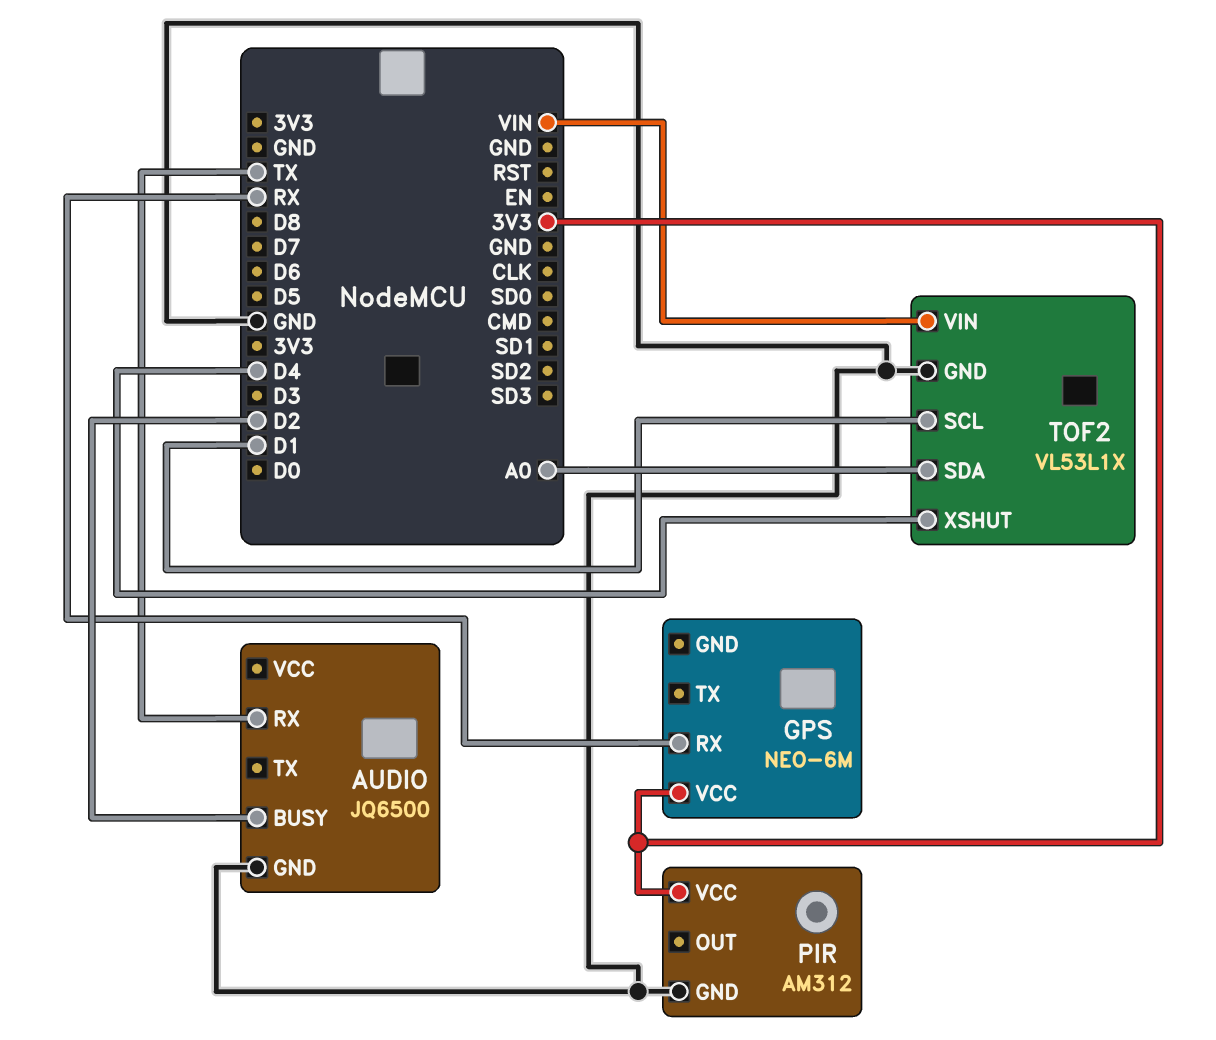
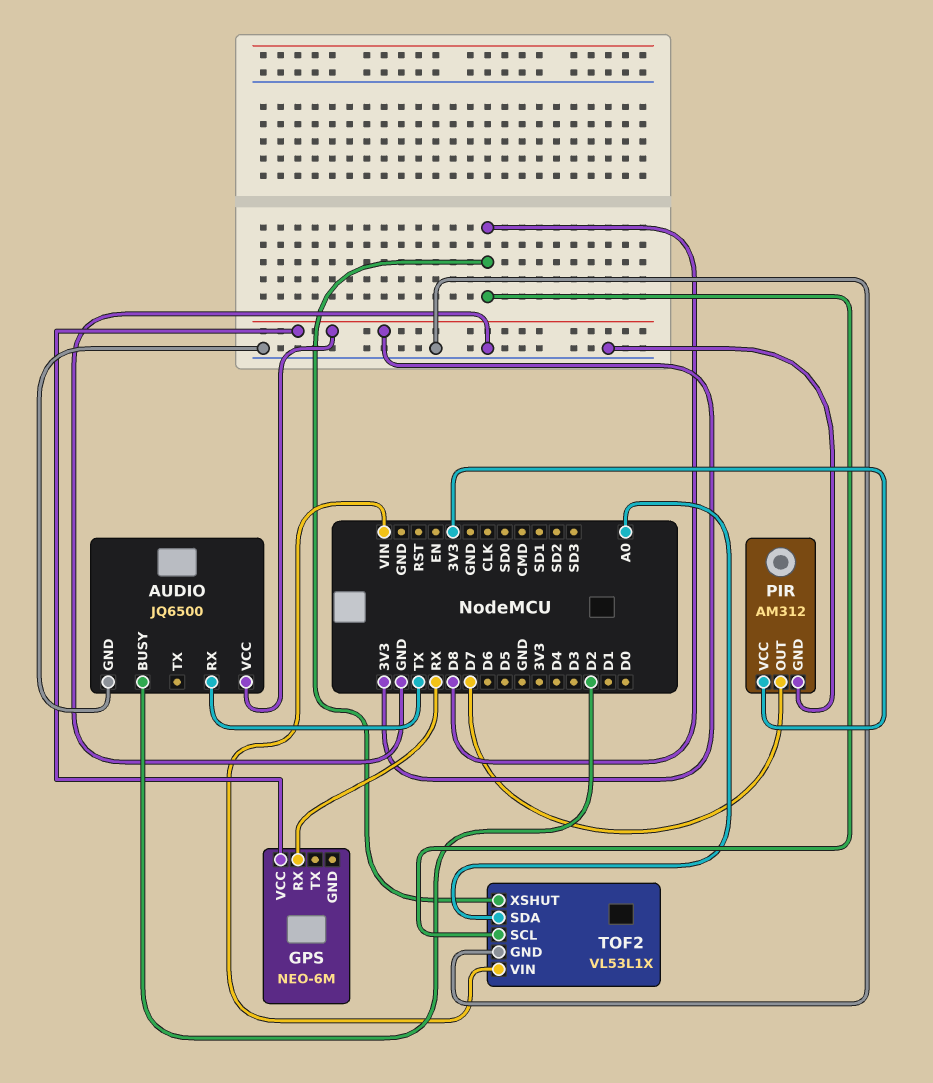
AUDIO pin VCC: none -> 3V3
PIR pin OUT: none -> D7
TOF2 pin SCL: D1 -> D8
TOF2 pin XSHUT: D4 -> D8

